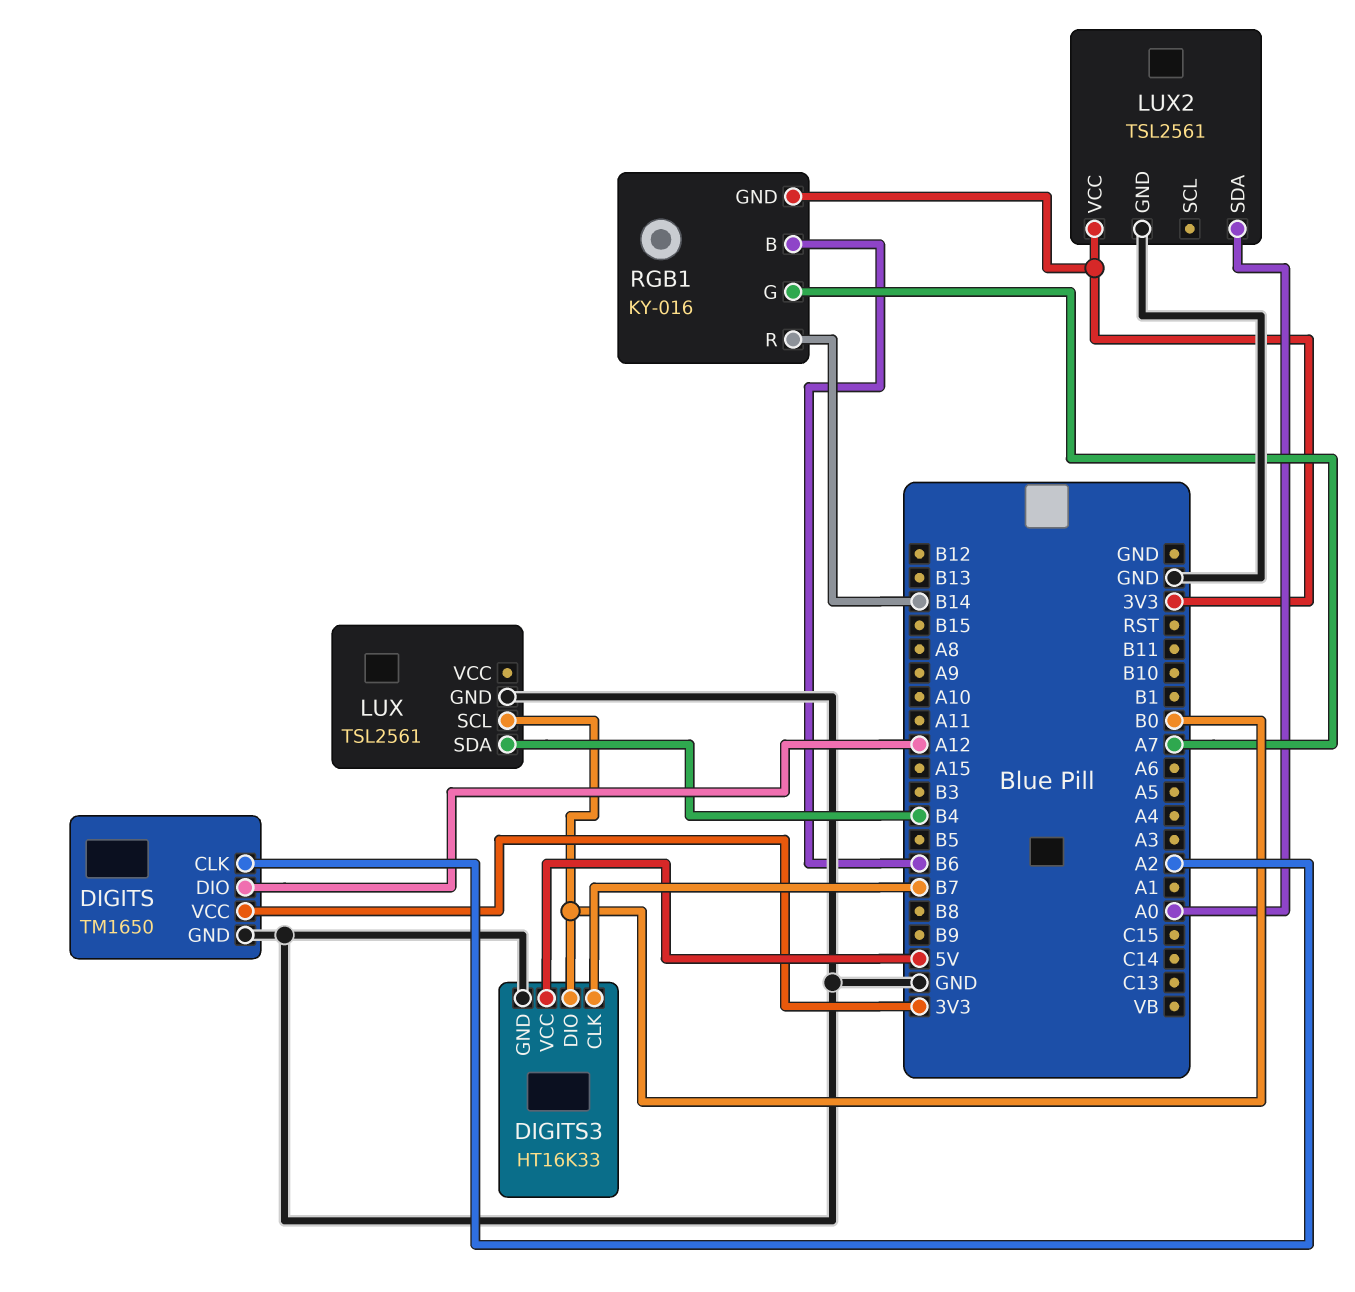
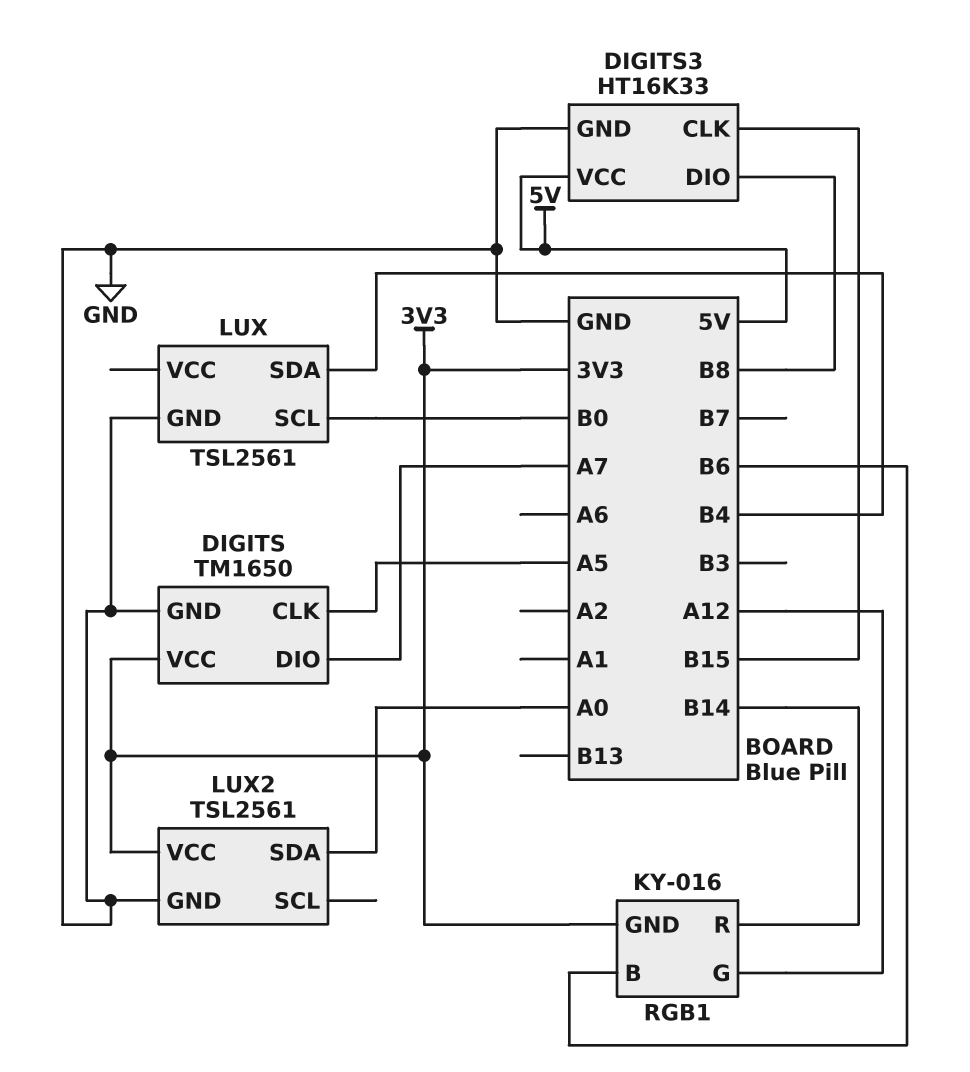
DIGITS pin CLK: A2 -> A5
DIGITS pin DIO: A12 -> A7
DIGITS3 pin CLK: B7 -> B15
DIGITS3 pin DIO: B0 -> B8
RGB1 pin G: A7 -> A12

